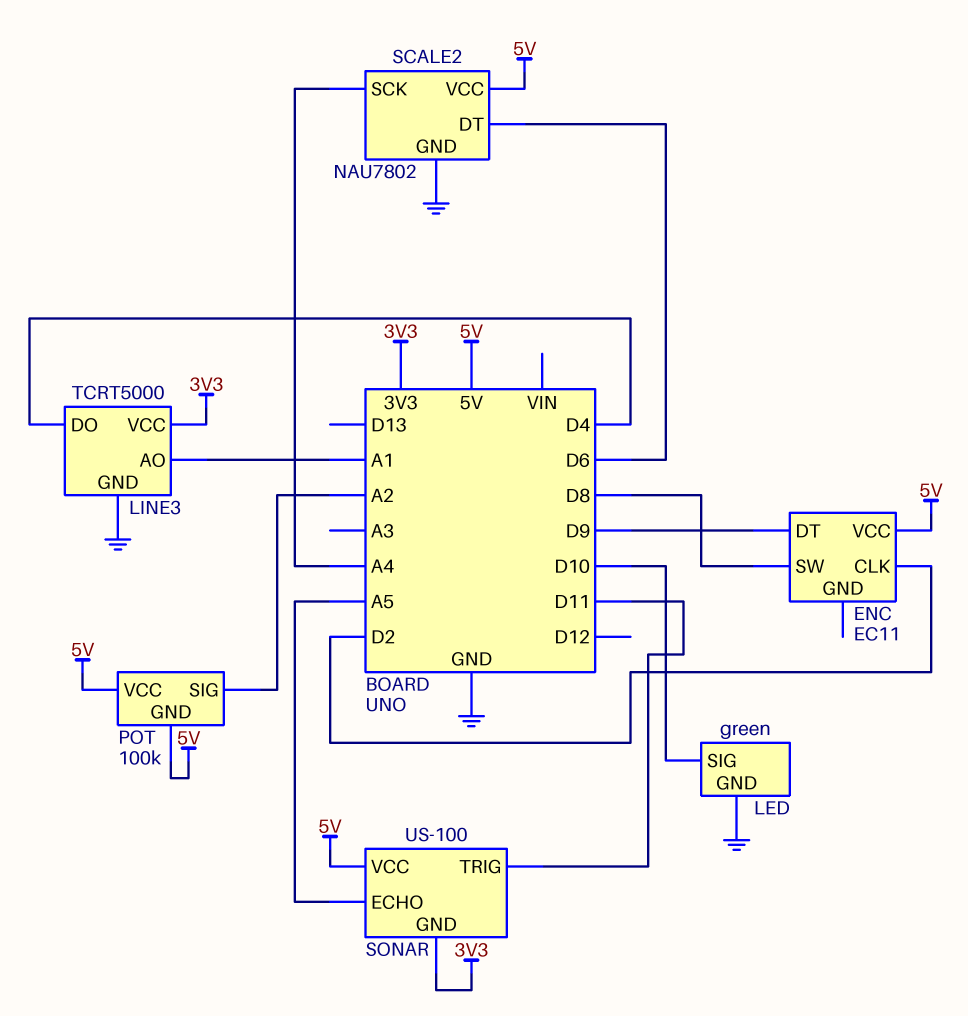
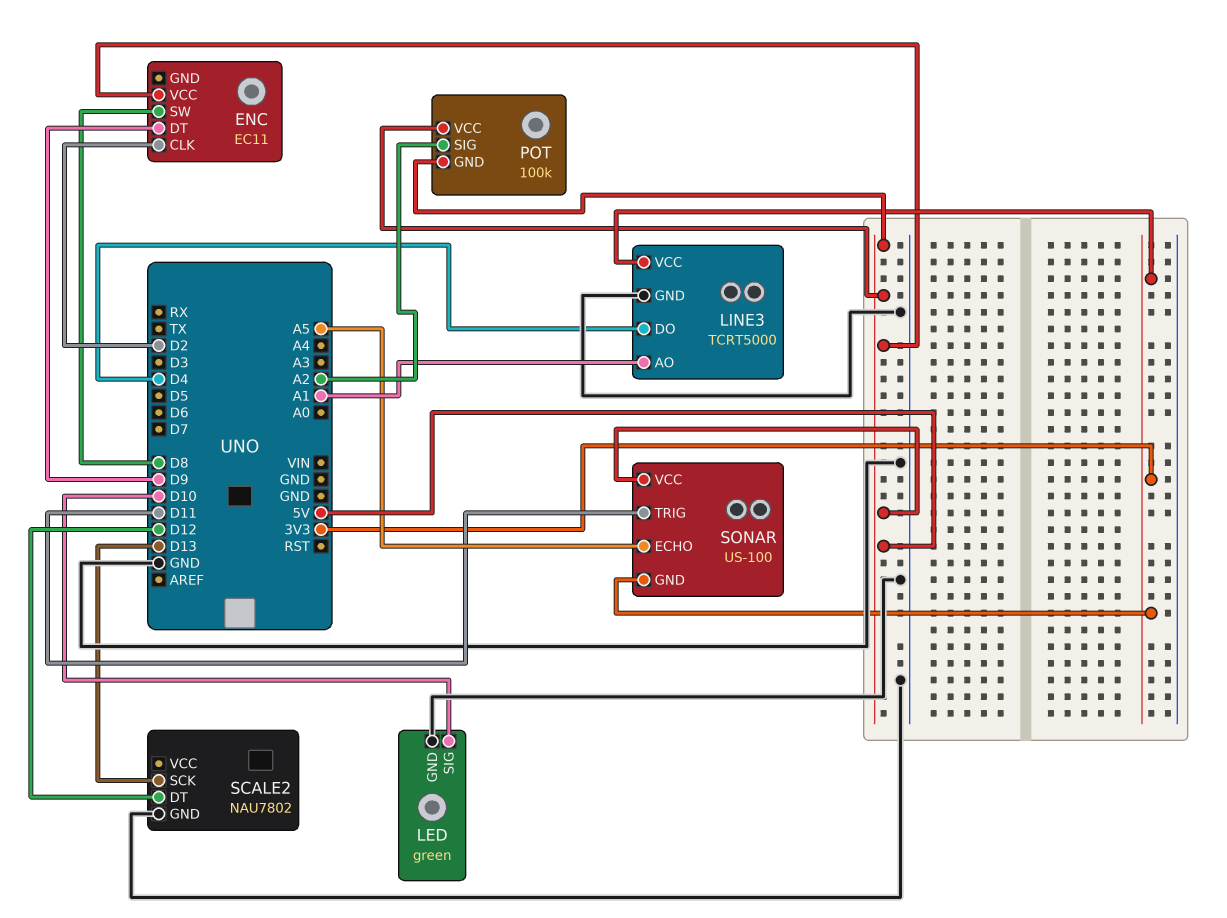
SCALE2 pin DT: D6 -> D12
SCALE2 pin SCK: A4 -> D13
SCALE2 pin VCC: 5V -> none

